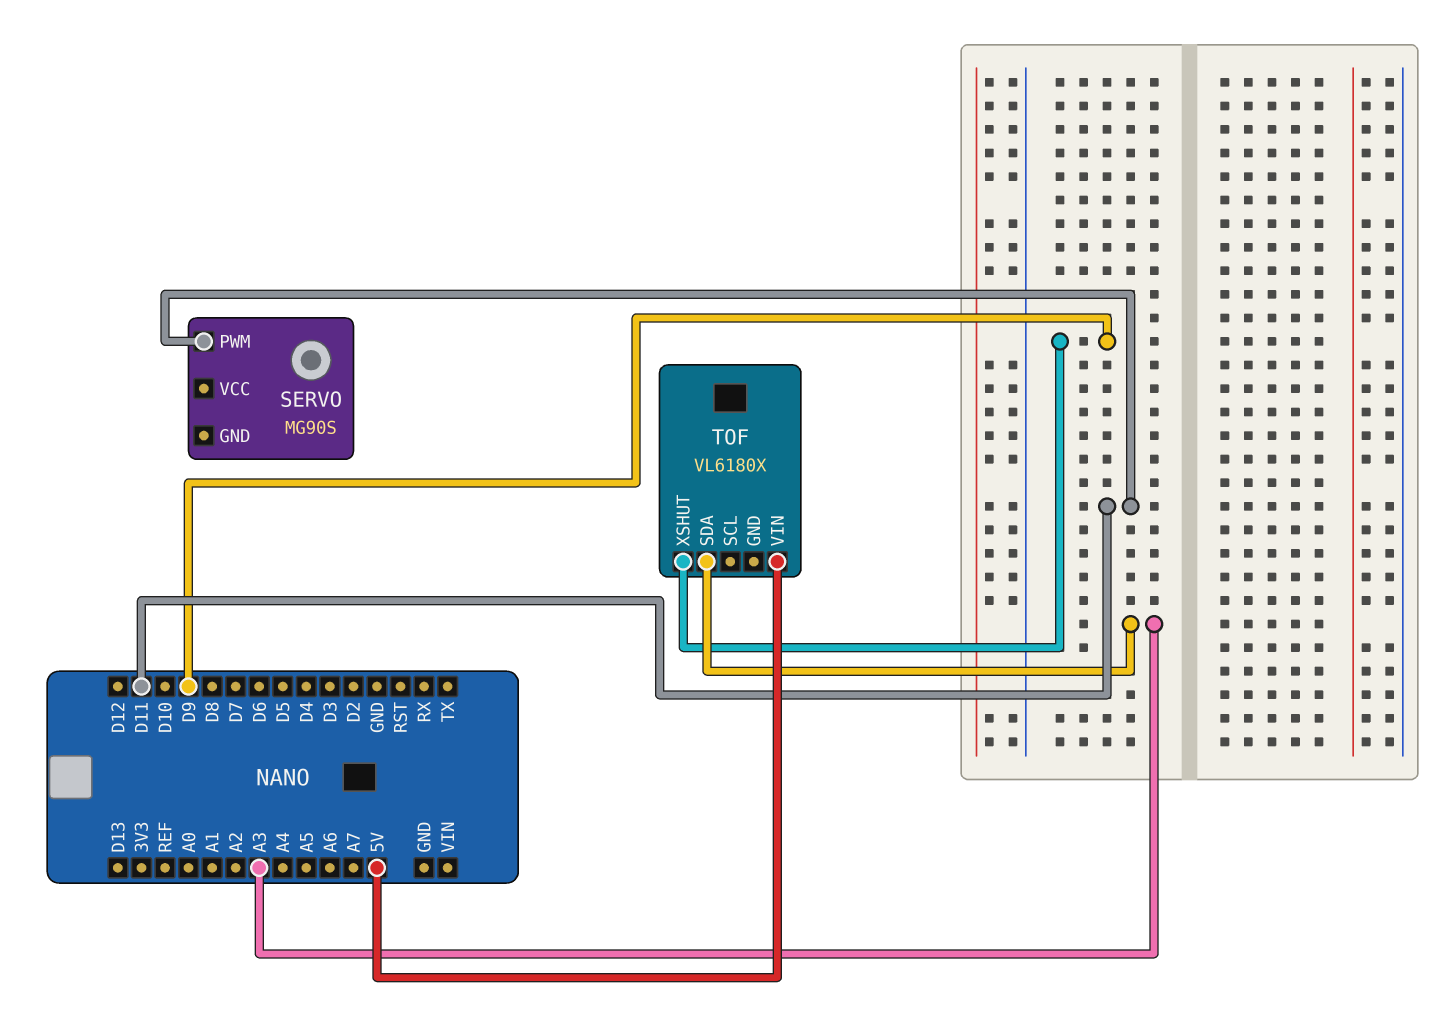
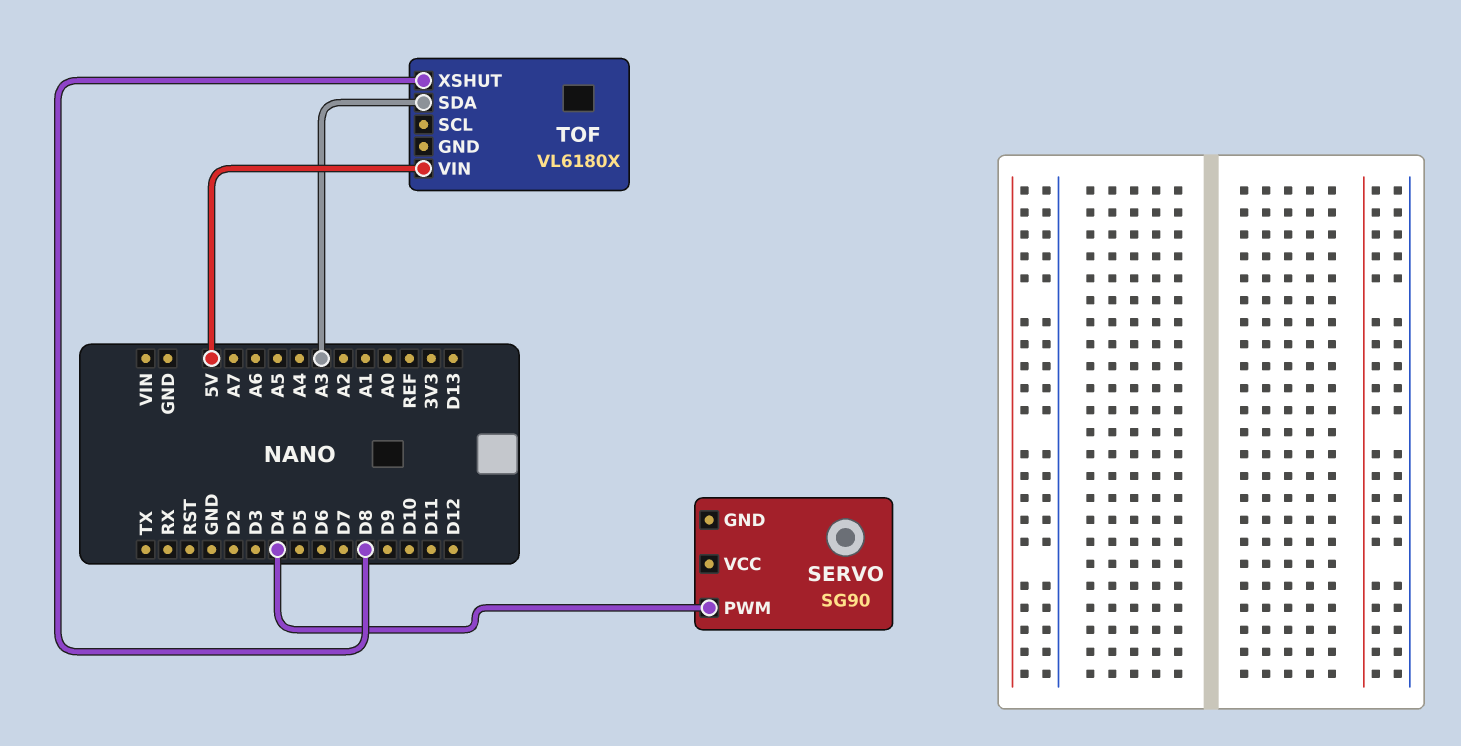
SERVO: MG90S -> SG90
SERVO pin PWM: D11 -> D4
TOF pin XSHUT: D9 -> D8

